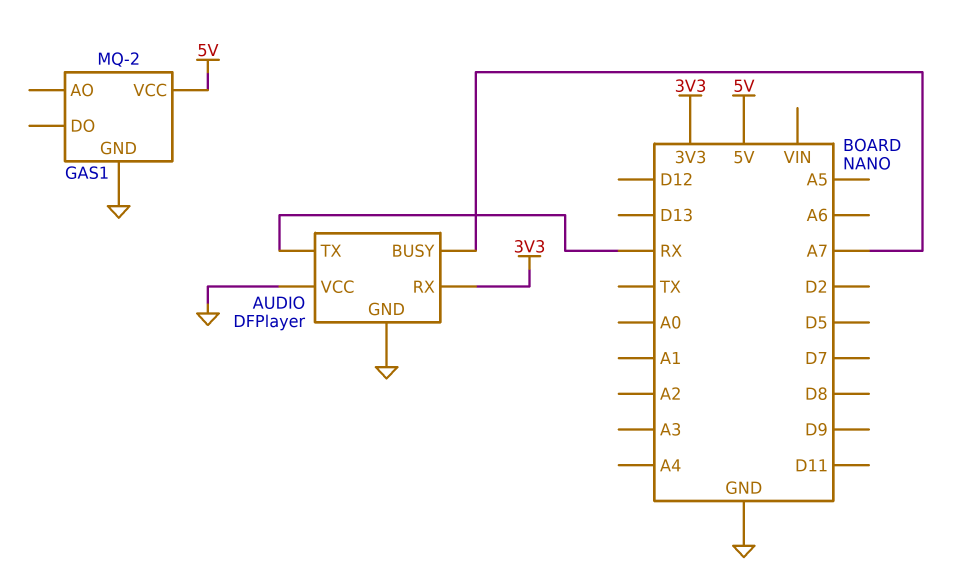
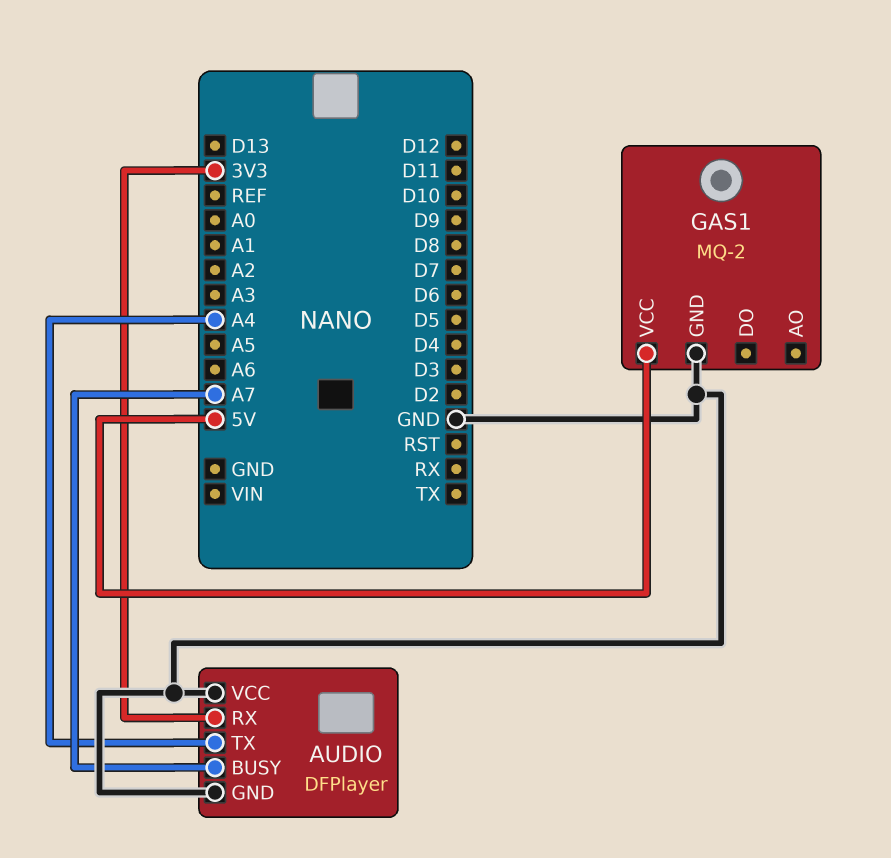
AUDIO pin TX: RX -> A4

